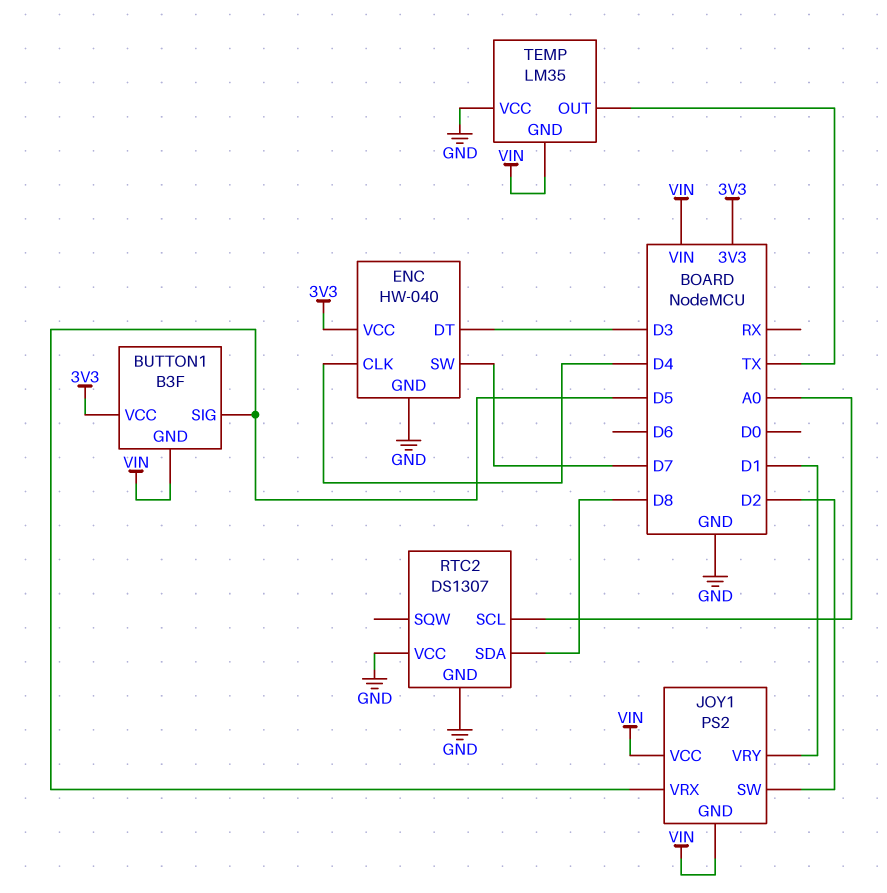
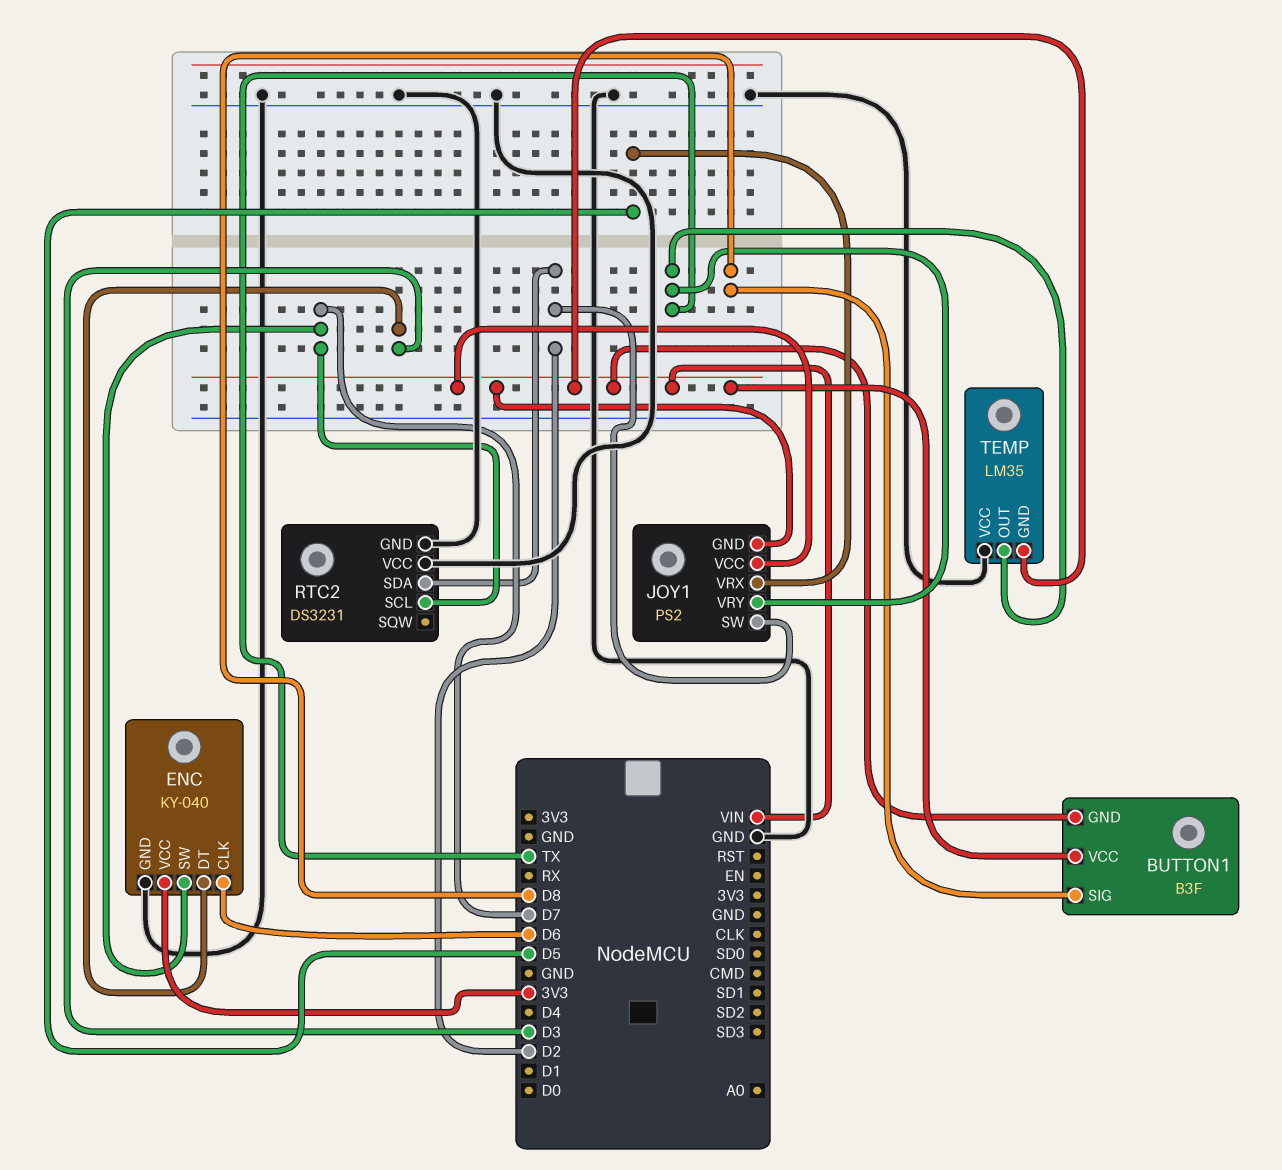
BUTTON1 pin SIG: D5 -> D8
BUTTON1 pin VCC: 3V3 -> VIN
ENC: HW-040 -> KY-040
ENC pin CLK: D4 -> D6
JOY1 pin VRY: D1 -> TX
RTC2: DS1307 -> DS3231
RTC2 pin SCL: A0 -> D7
RTC2 pin SDA: D8 -> D2

